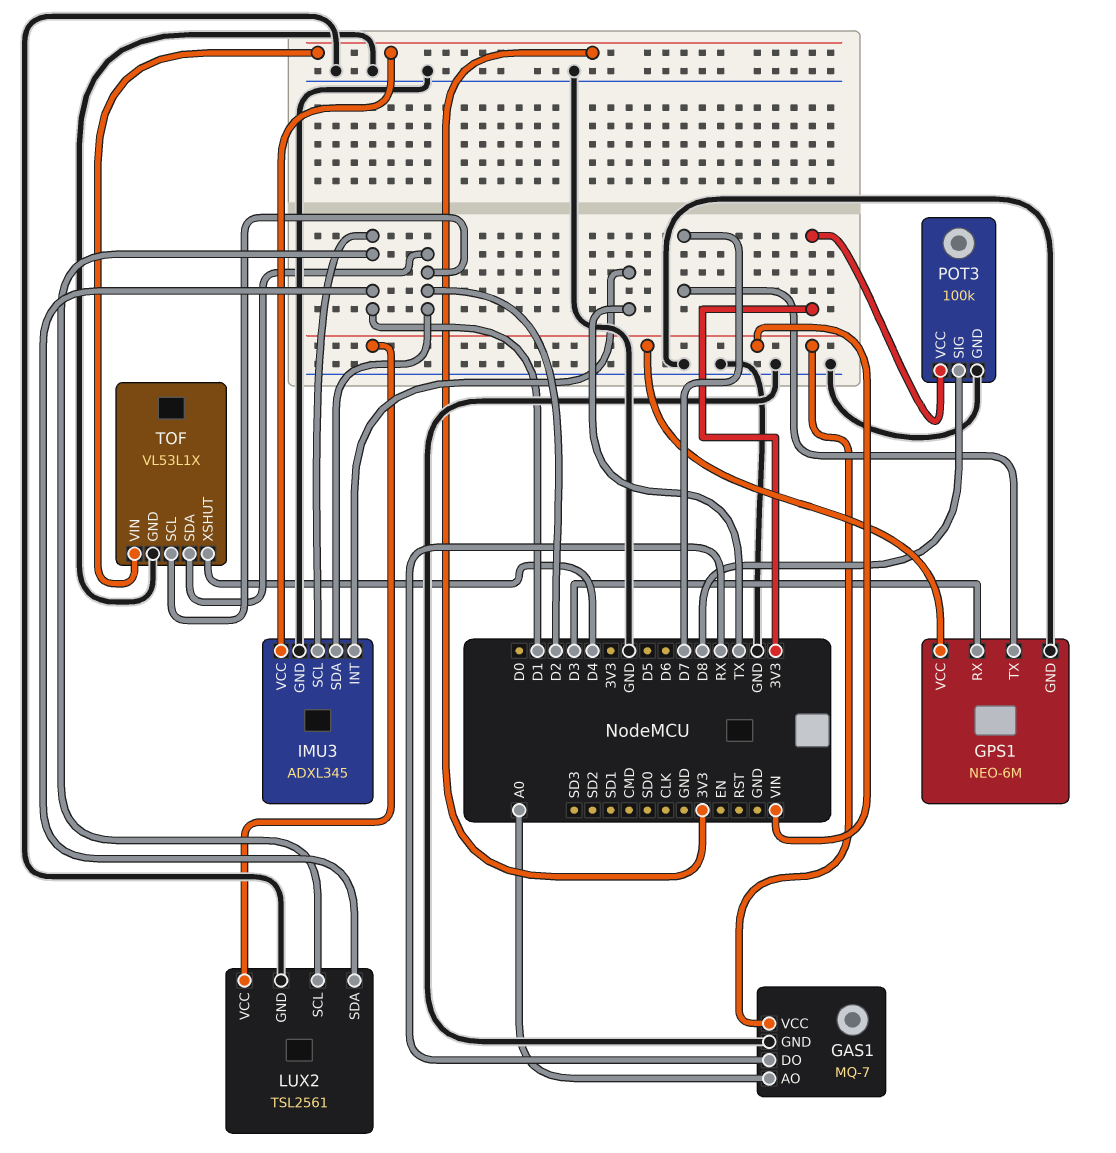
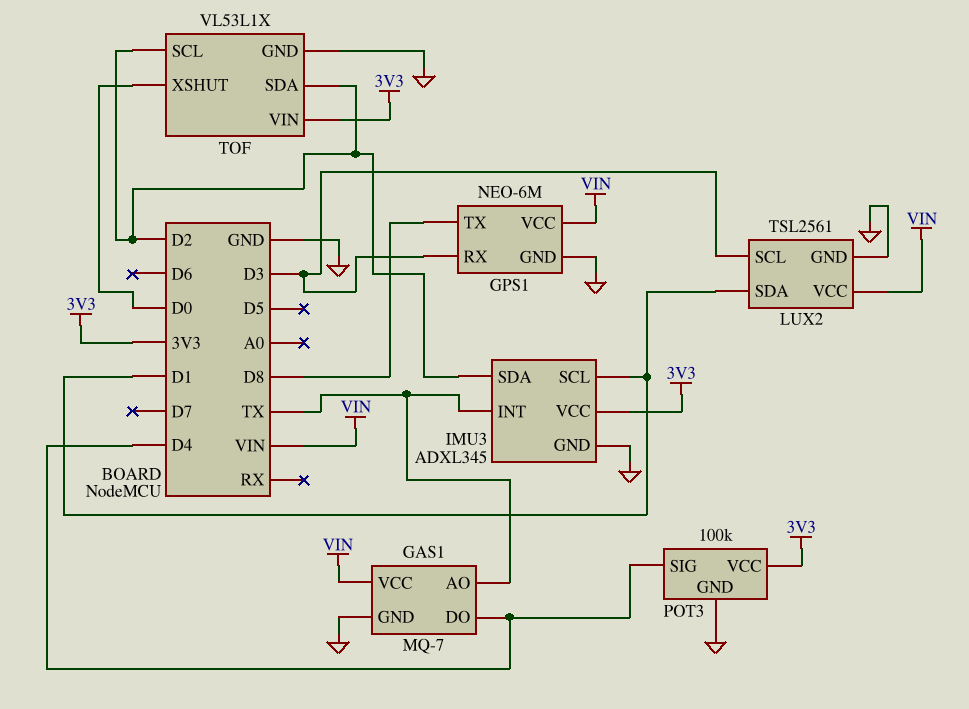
GAS1 pin AO: A0 -> TX
GAS1 pin DO: RX -> D4
GPS1 pin TX: D7 -> D8
LUX2 pin SCL: D1 -> D3
POT3 pin SIG: D8 -> D4
TOF pin XSHUT: D4 -> D0

